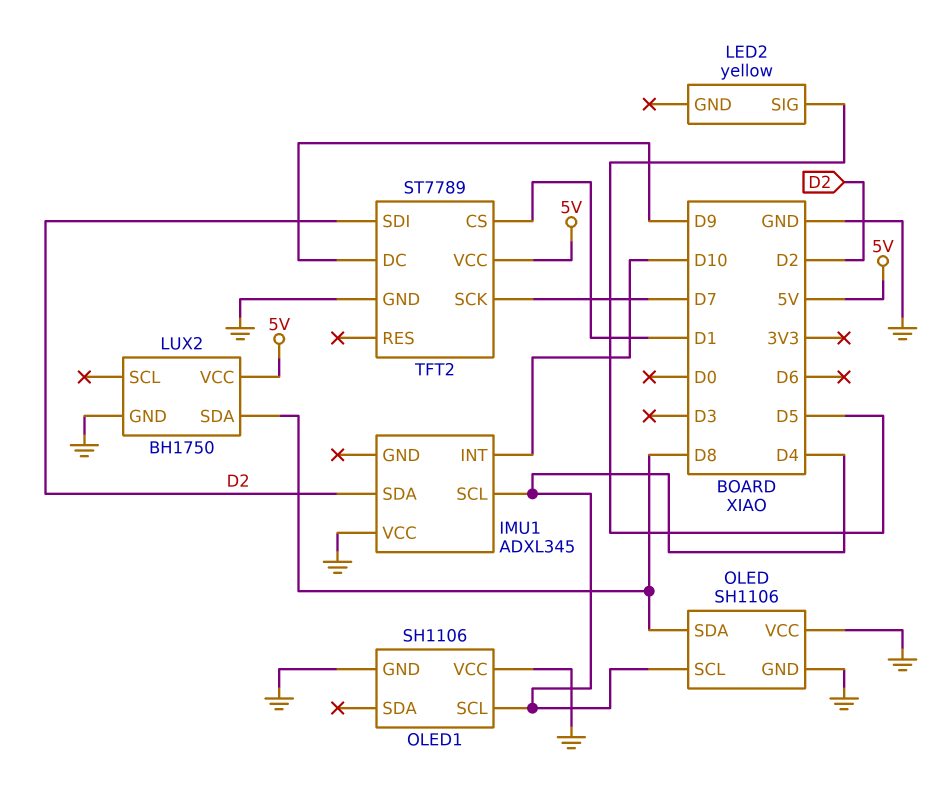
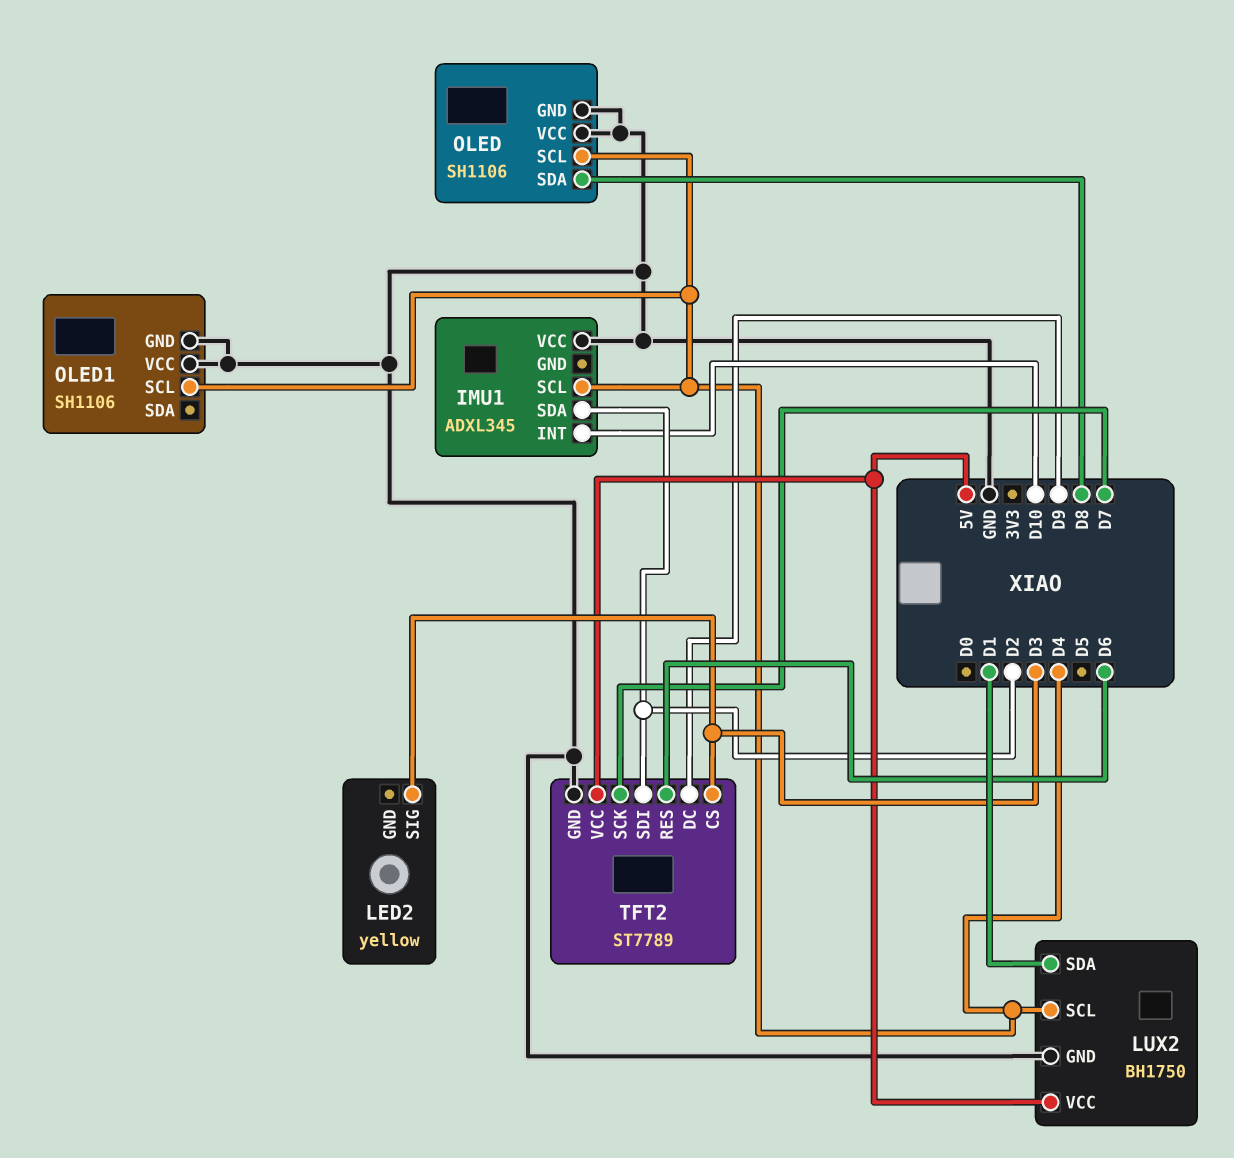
LED2 pin SIG: D5 -> D3
LUX2 pin SCL: none -> D4
LUX2 pin SDA: D8 -> D1
TFT2 pin CS: D1 -> D3
TFT2 pin RES: none -> D6

